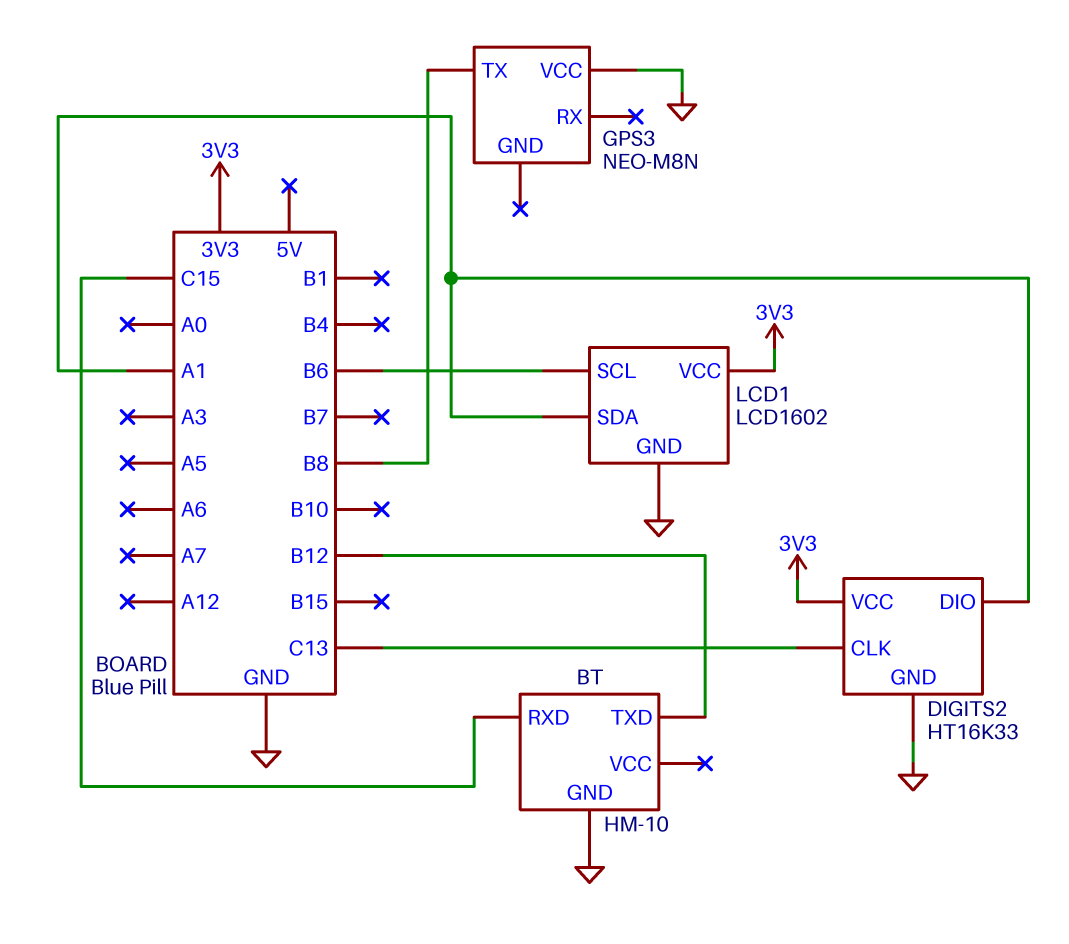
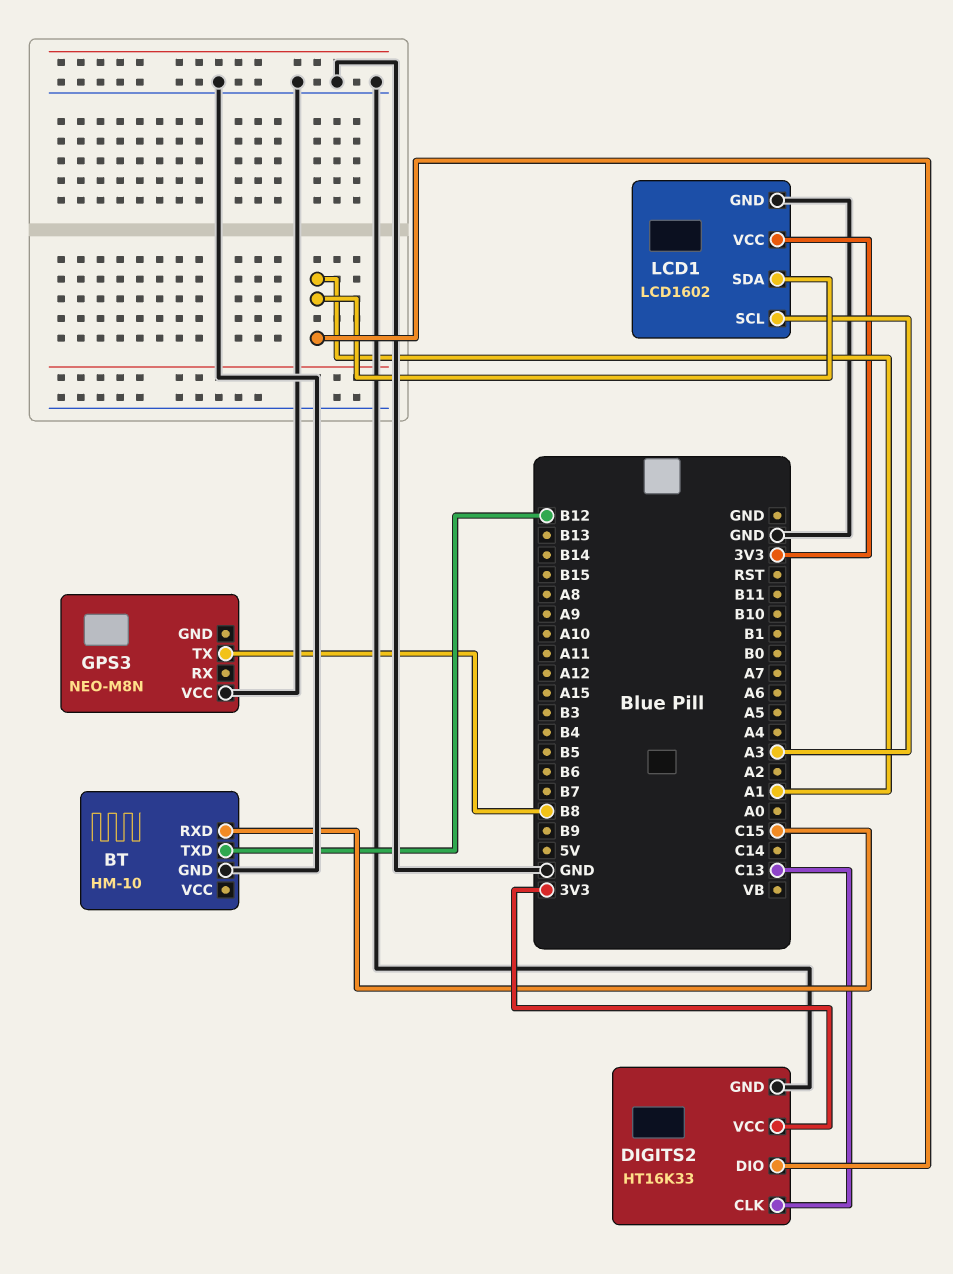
LCD1 pin SCL: B6 -> A3

